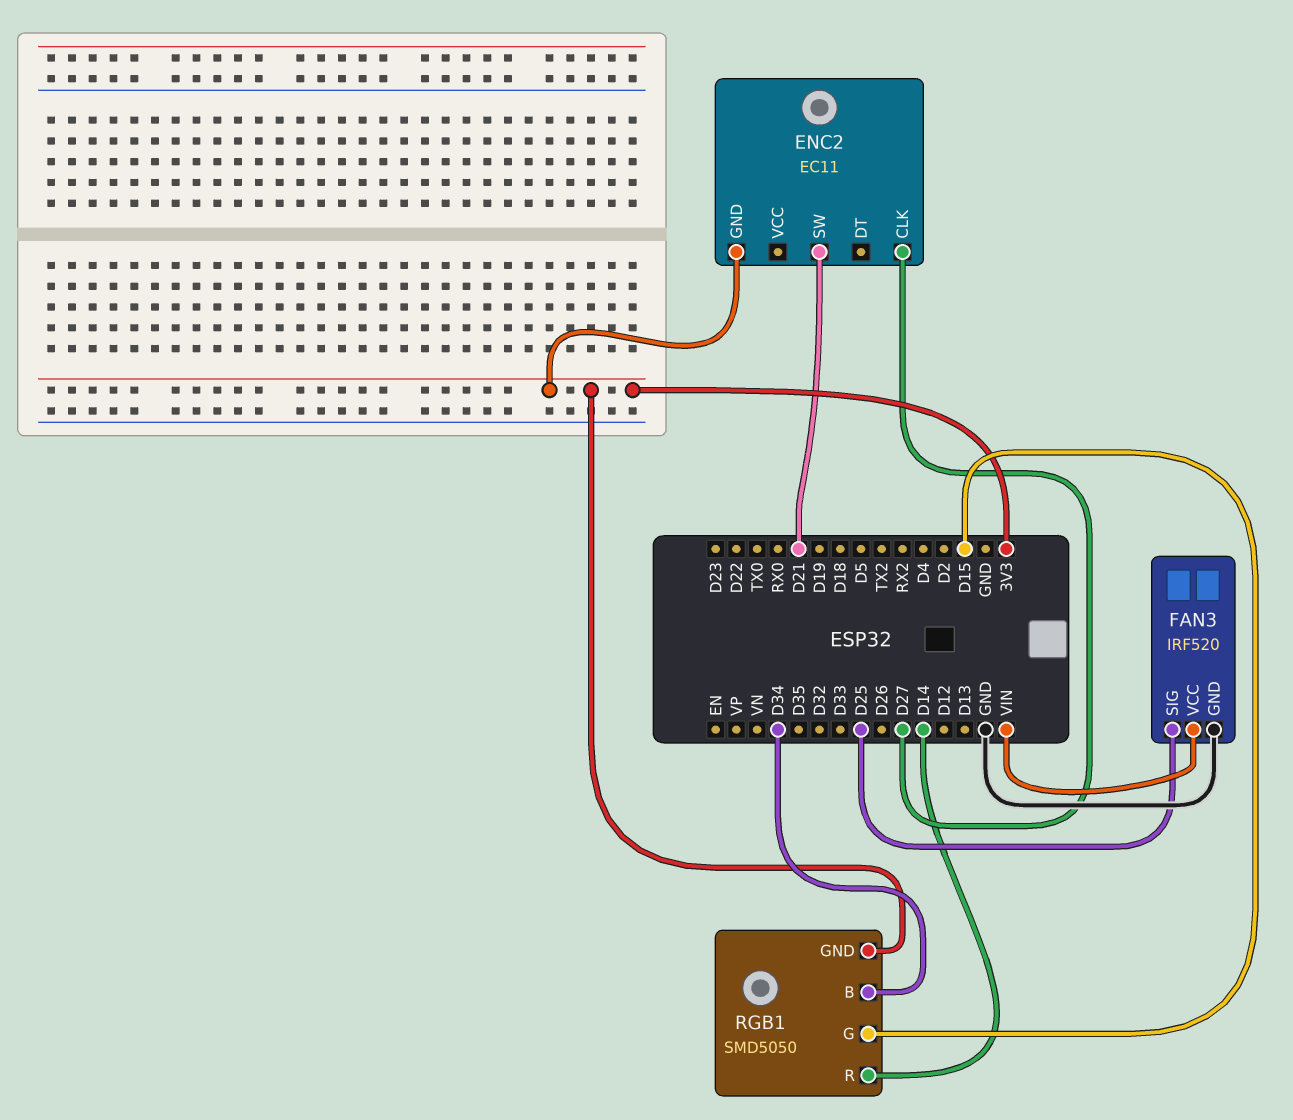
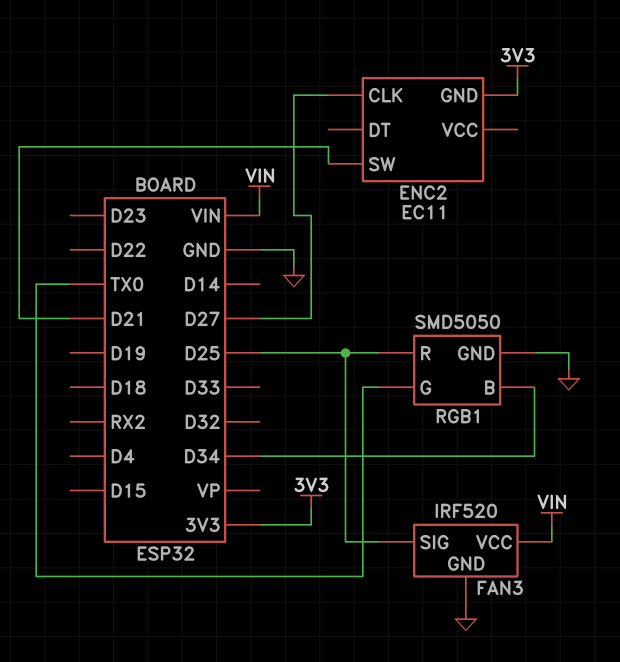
RGB1 pin G: D15 -> TX0
RGB1 pin GND: 3V3 -> GND
RGB1 pin R: D14 -> D25

